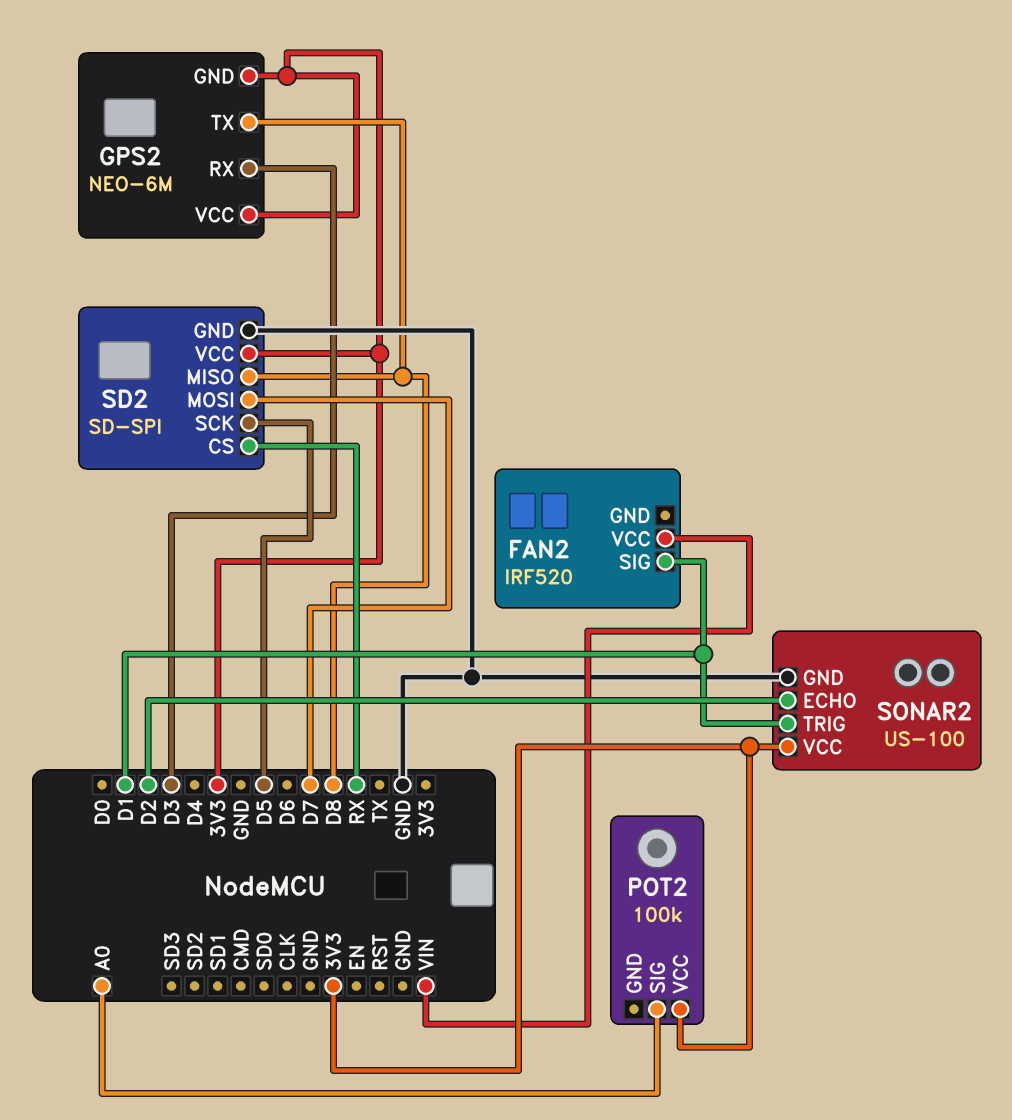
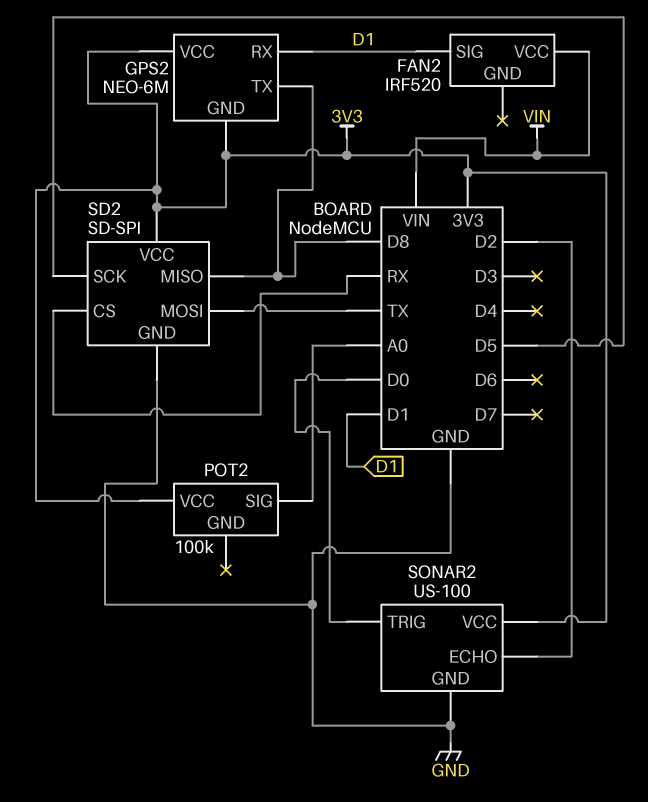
GPS2 pin RX: D3 -> D1
SD2 pin MOSI: D7 -> TX
SONAR2 pin TRIG: D1 -> D0

